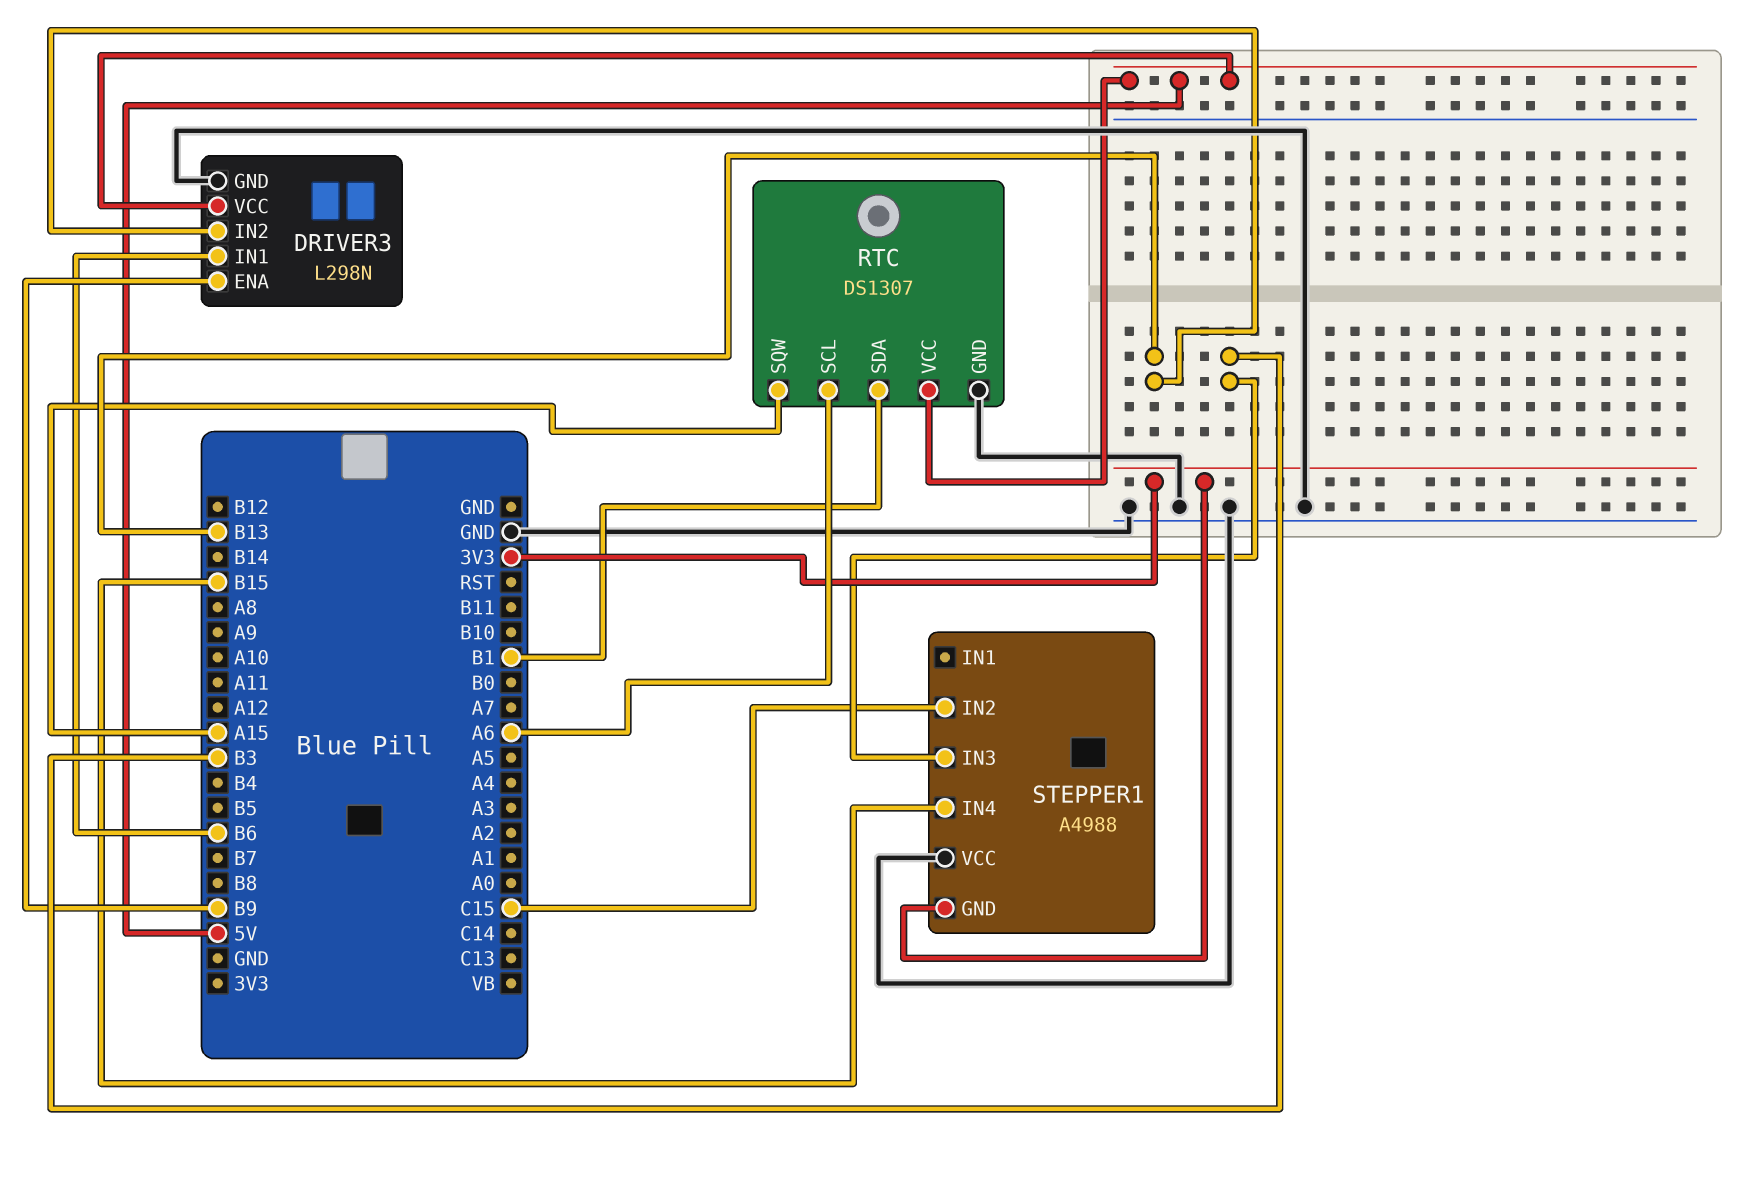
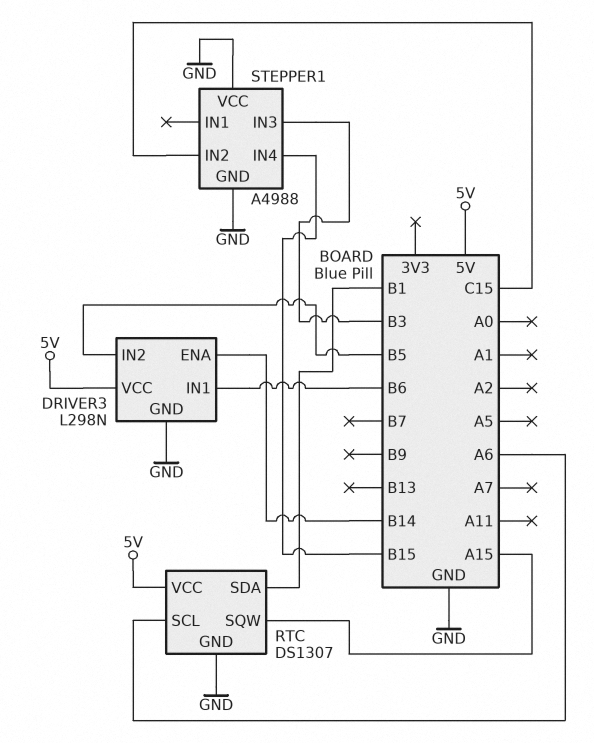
DRIVER3 pin ENA: B9 -> B14
DRIVER3 pin IN2: B13 -> B5
STEPPER1 pin GND: 3V3 -> GND

